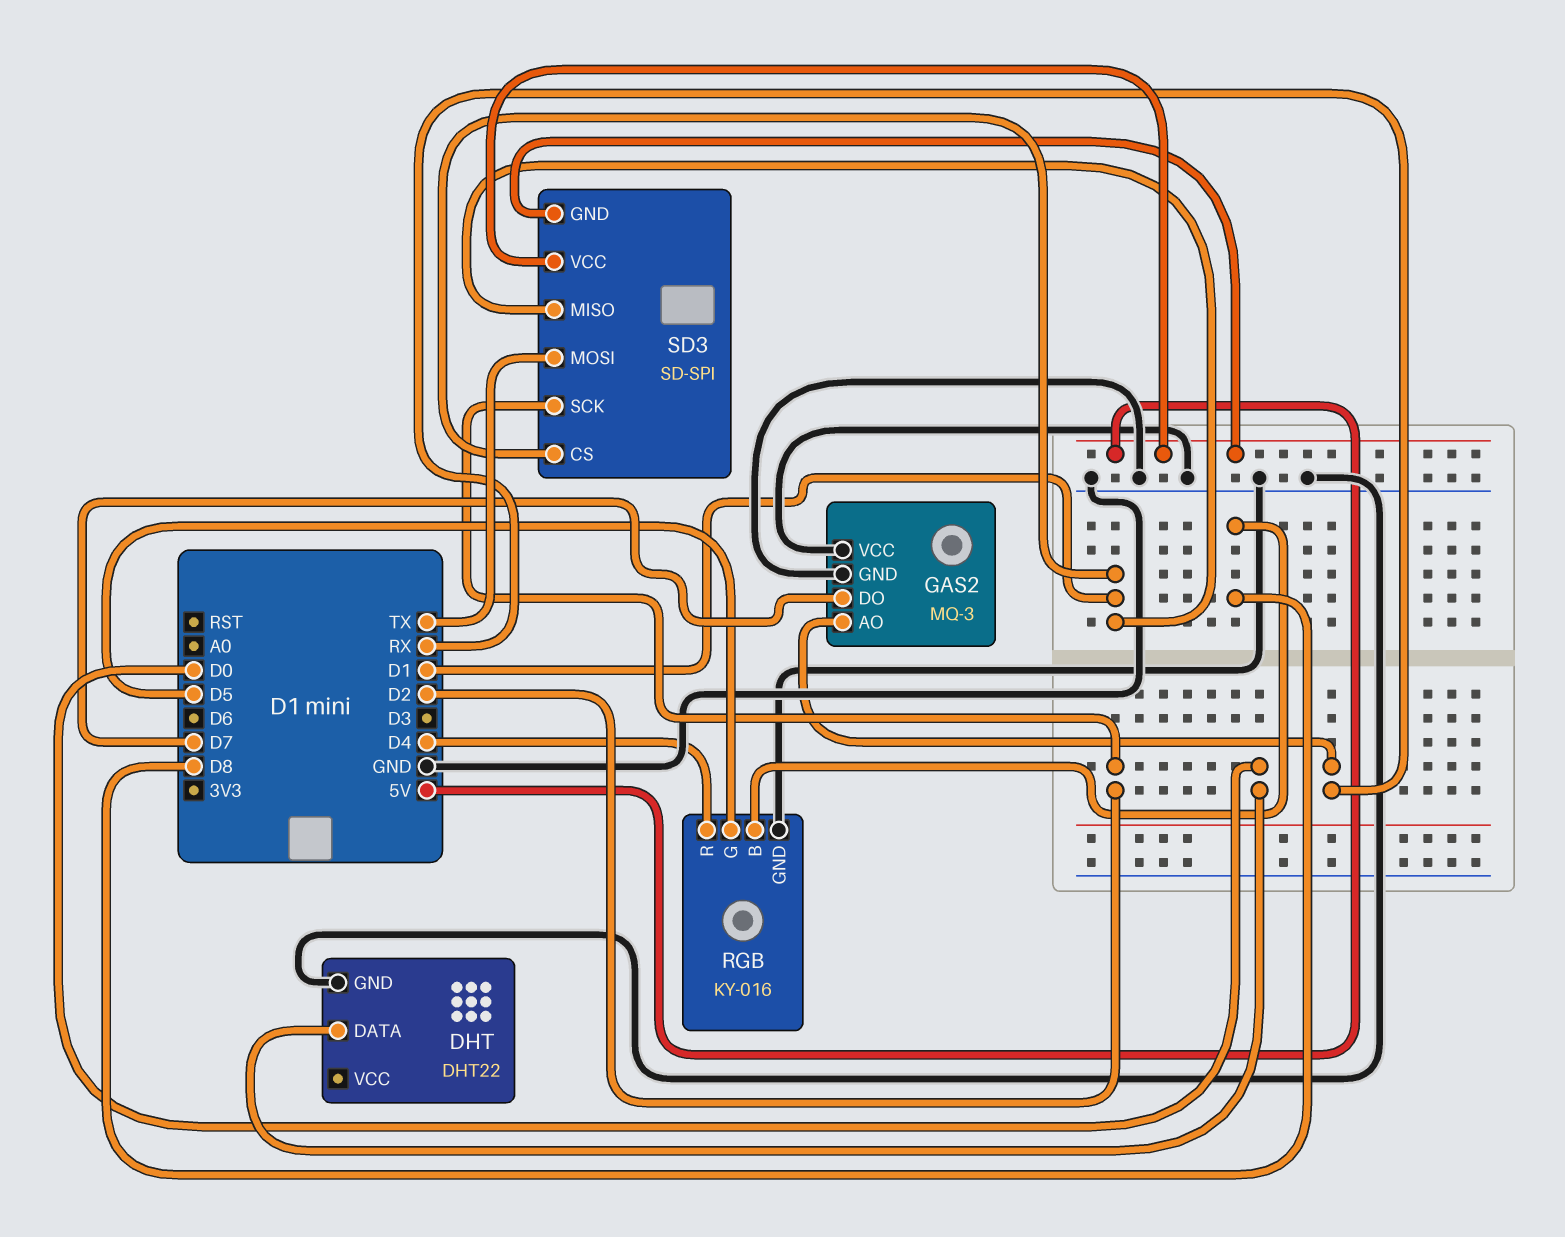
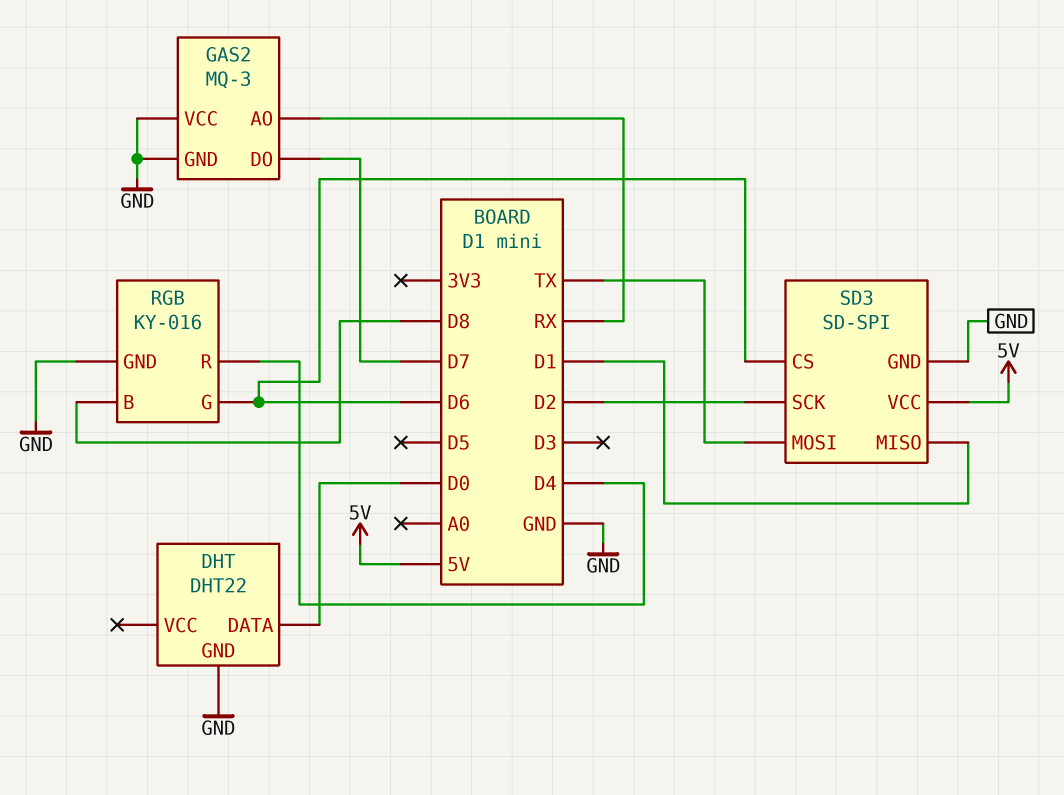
RGB pin G: D5 -> D6
SD3 pin CS: D1 -> D6
SD3 pin GND: 5V -> GND

